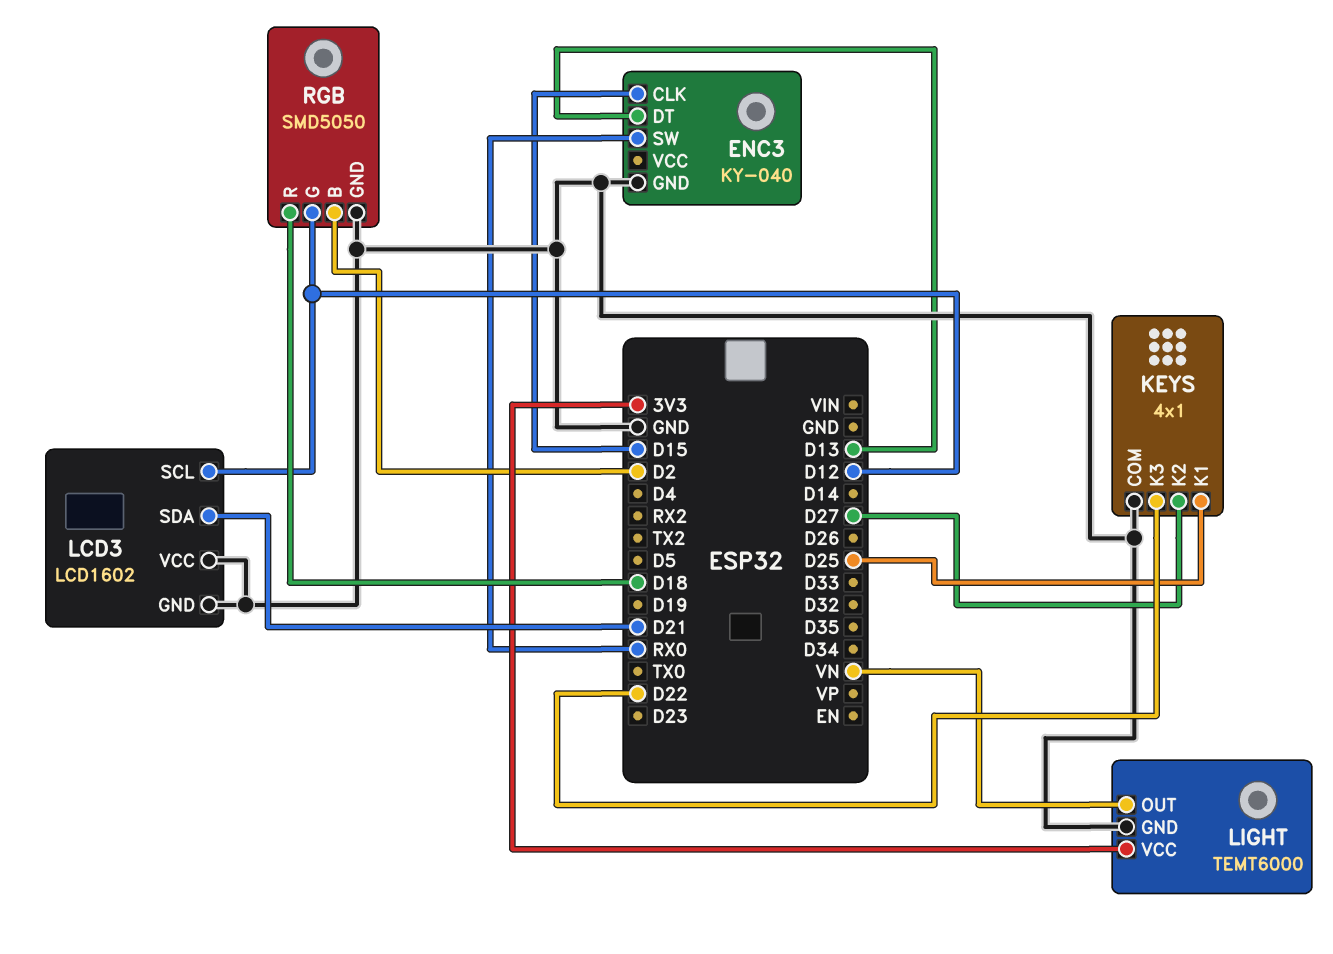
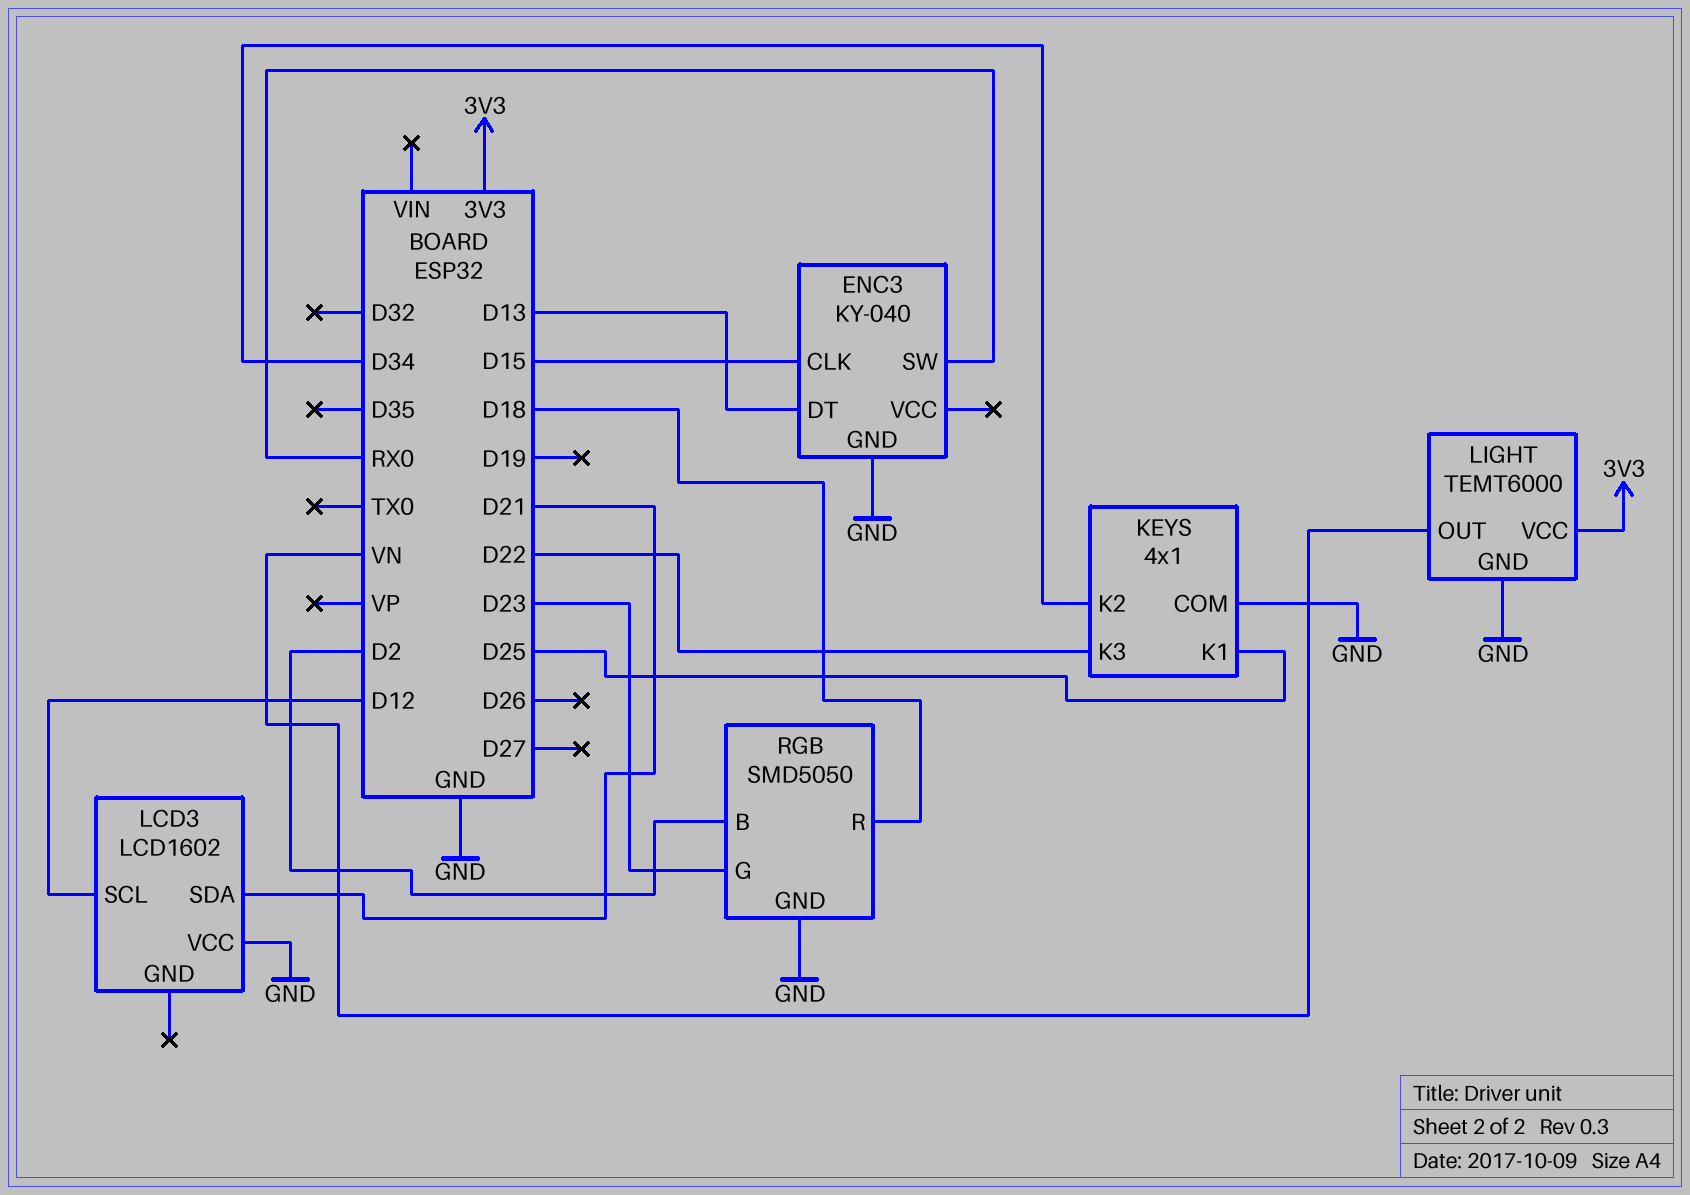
KEYS pin K2: D27 -> D34
LCD3 pin GND: GND -> none
RGB pin G: D12 -> D23

